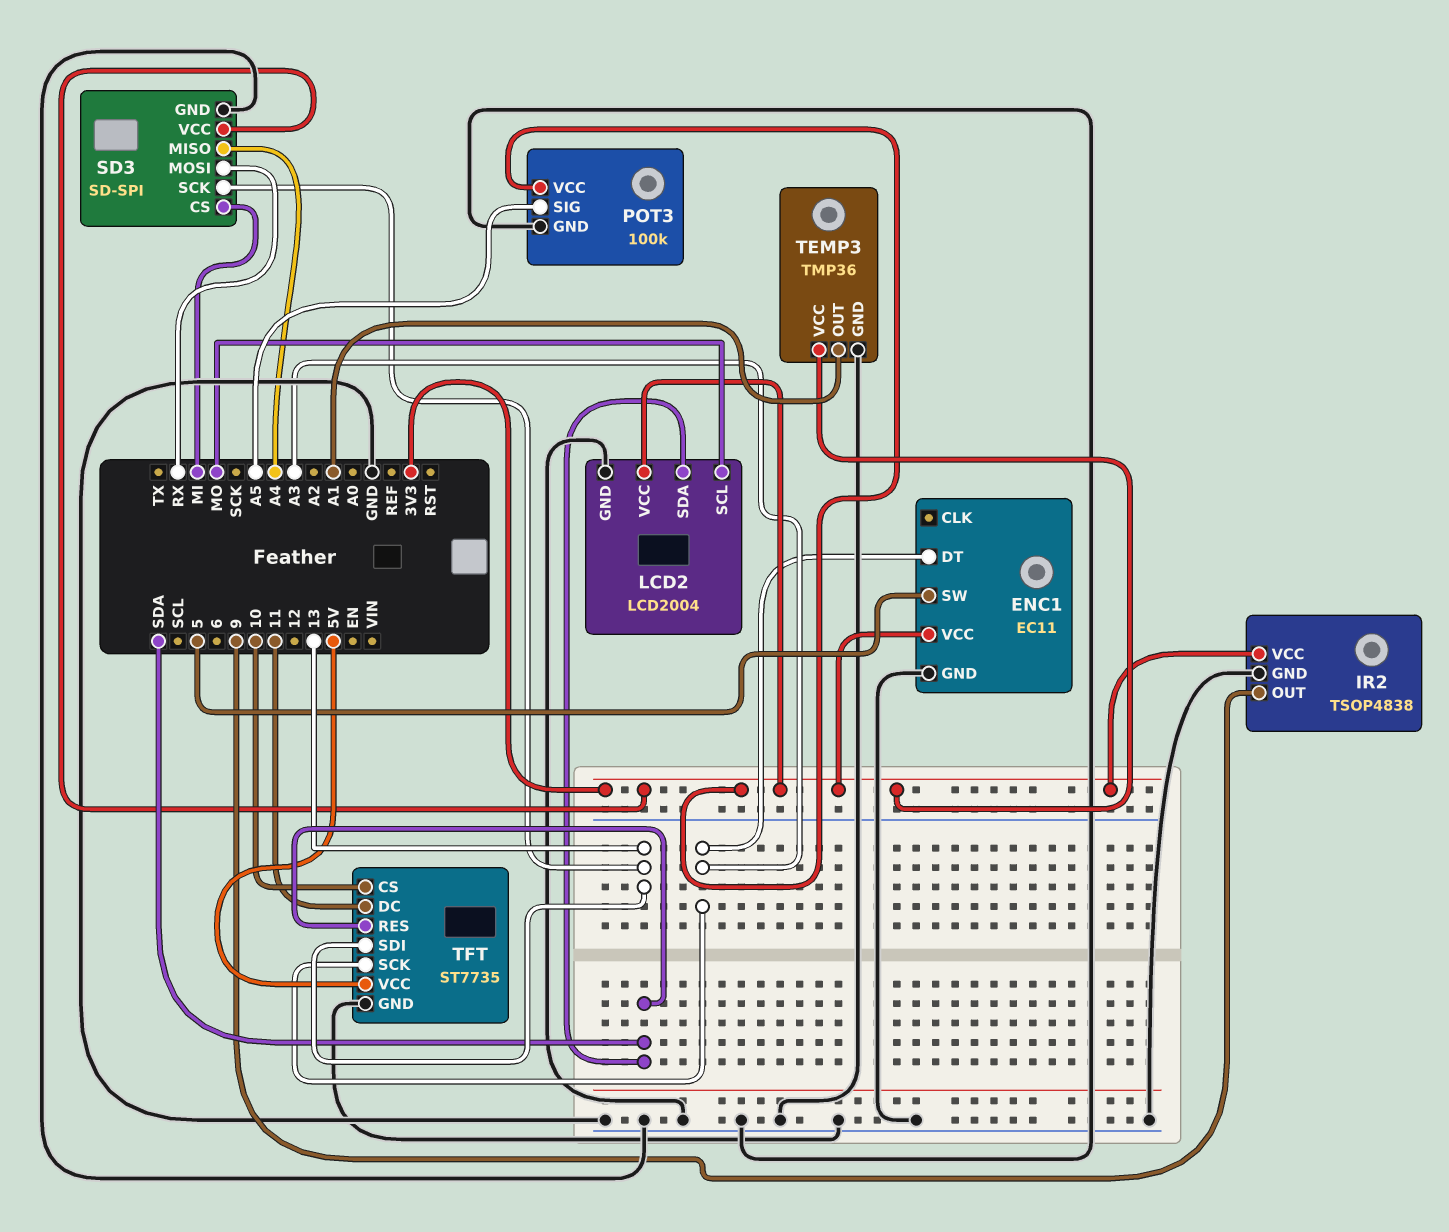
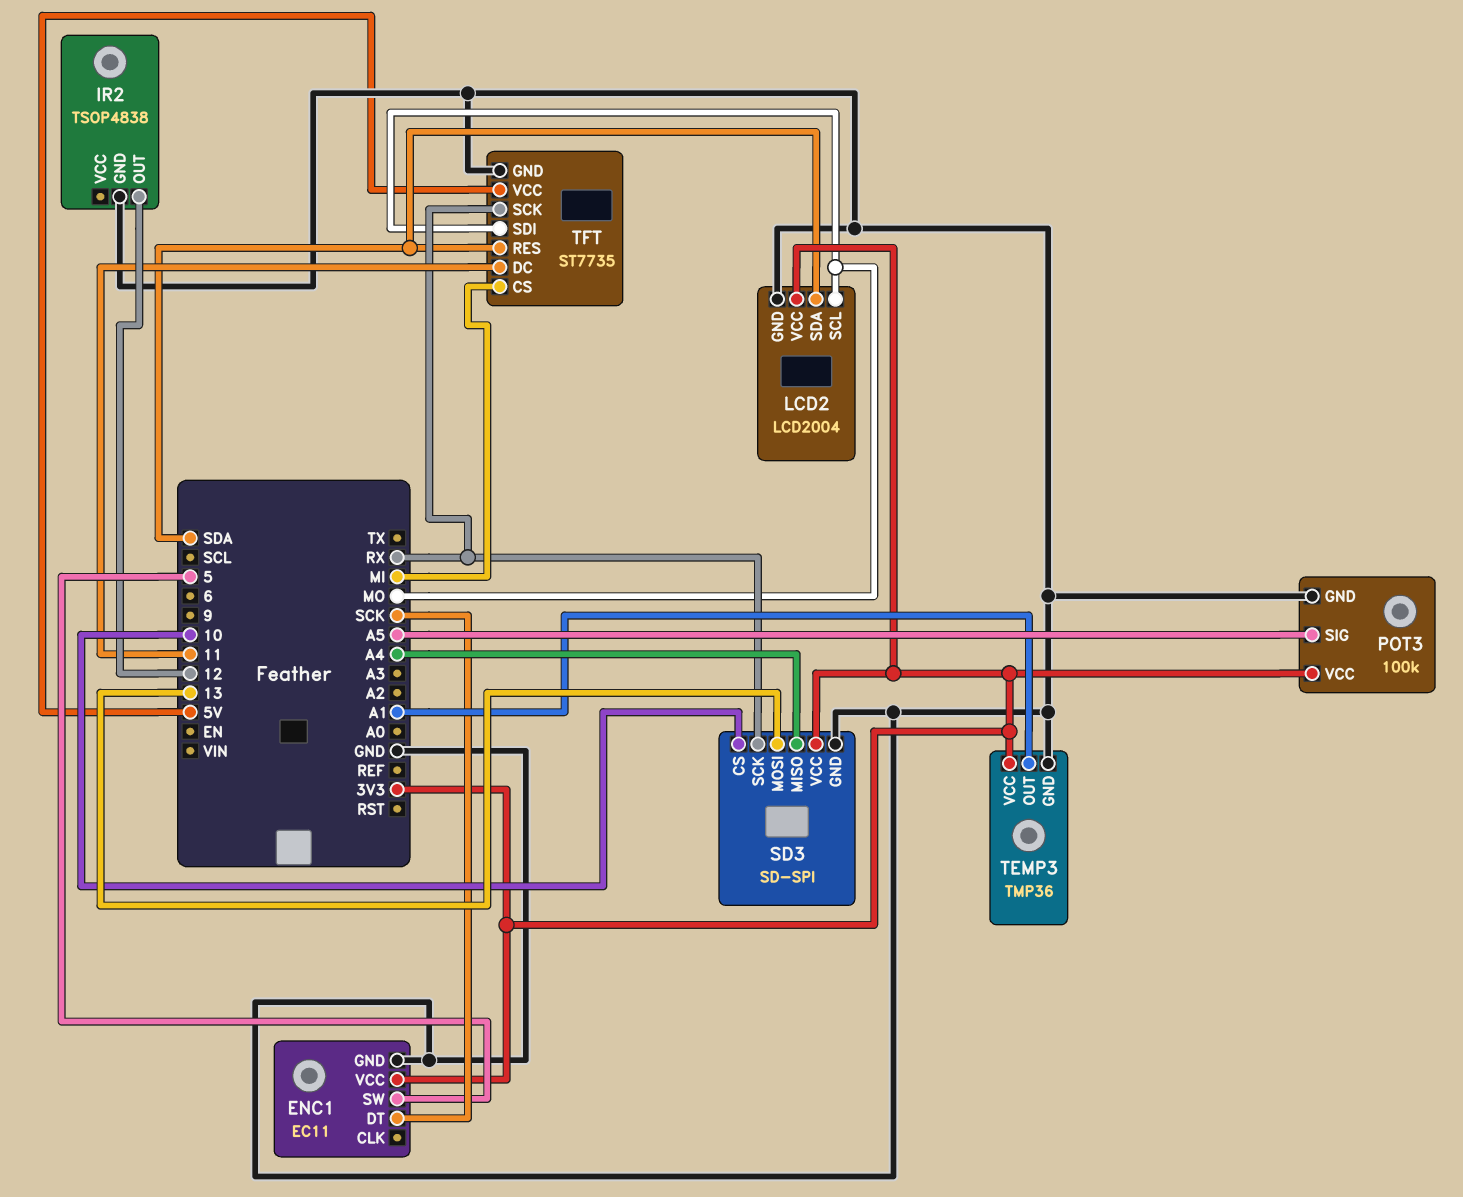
ENC1 pin DT: A3 -> SCK
IR2 pin OUT: 9 -> 12
IR2 pin VCC: 3V3 -> none
SD3 pin CS: MI -> 10
SD3 pin MOSI: RX -> 13
SD3 pin SCK: 13 -> RX
TFT pin CS: 10 -> MI
TFT pin SCK: A3 -> RX
TFT pin SDI: 13 -> MO

